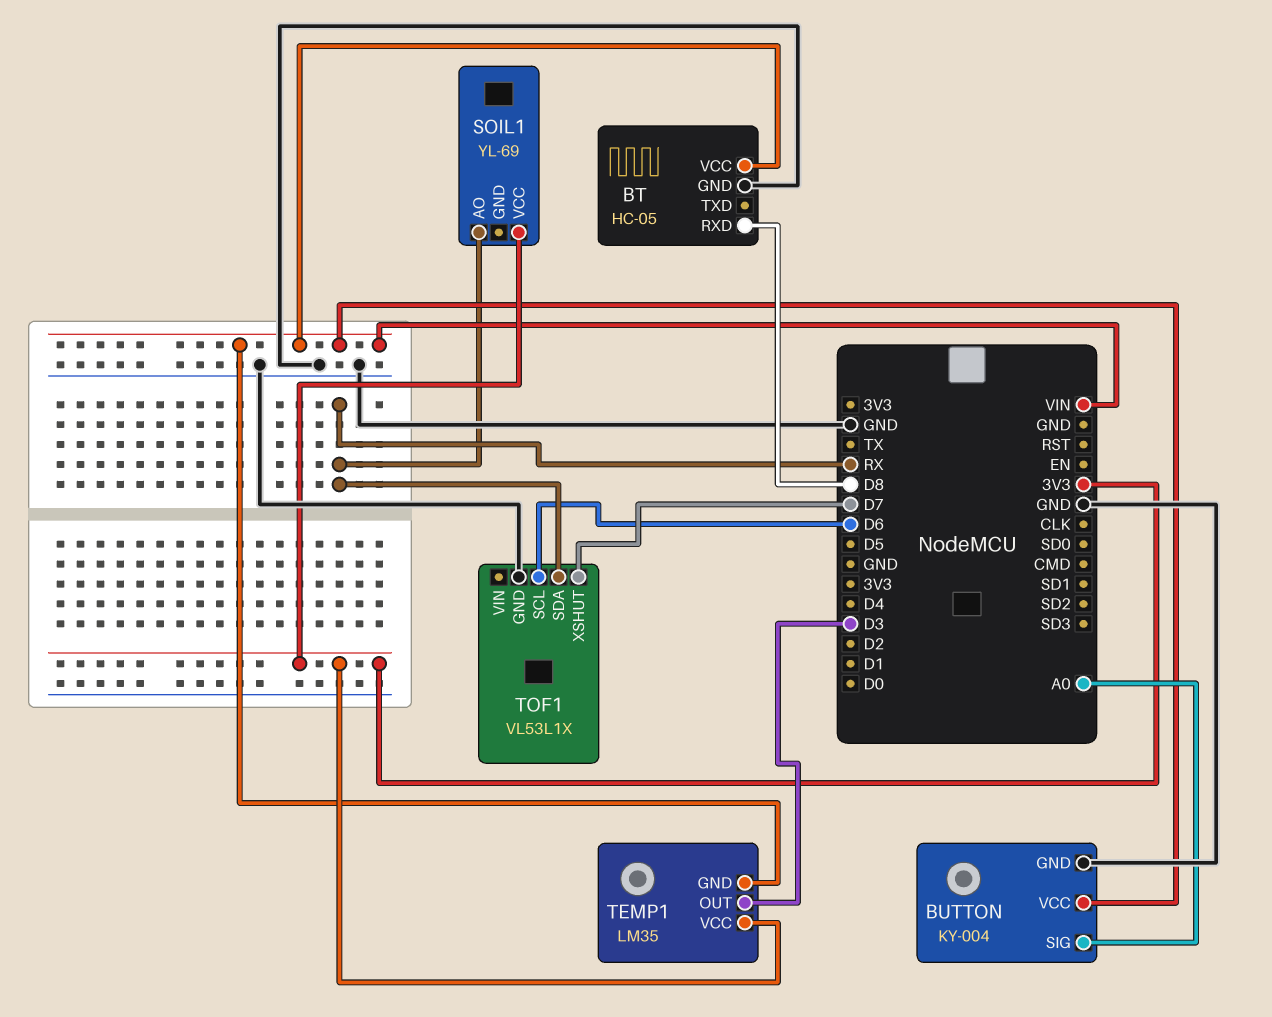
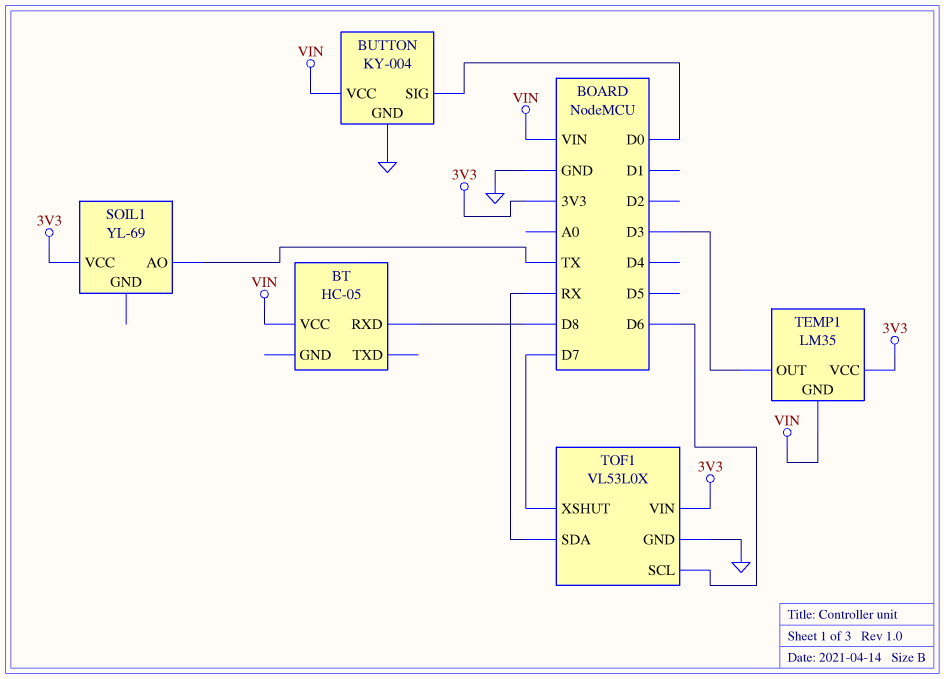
BT pin GND: GND -> none
BUTTON pin SIG: A0 -> D0
SOIL1 pin AO: RX -> TX
TOF1: VL53L1X -> VL53L0X
TOF1 pin VIN: none -> 3V3

